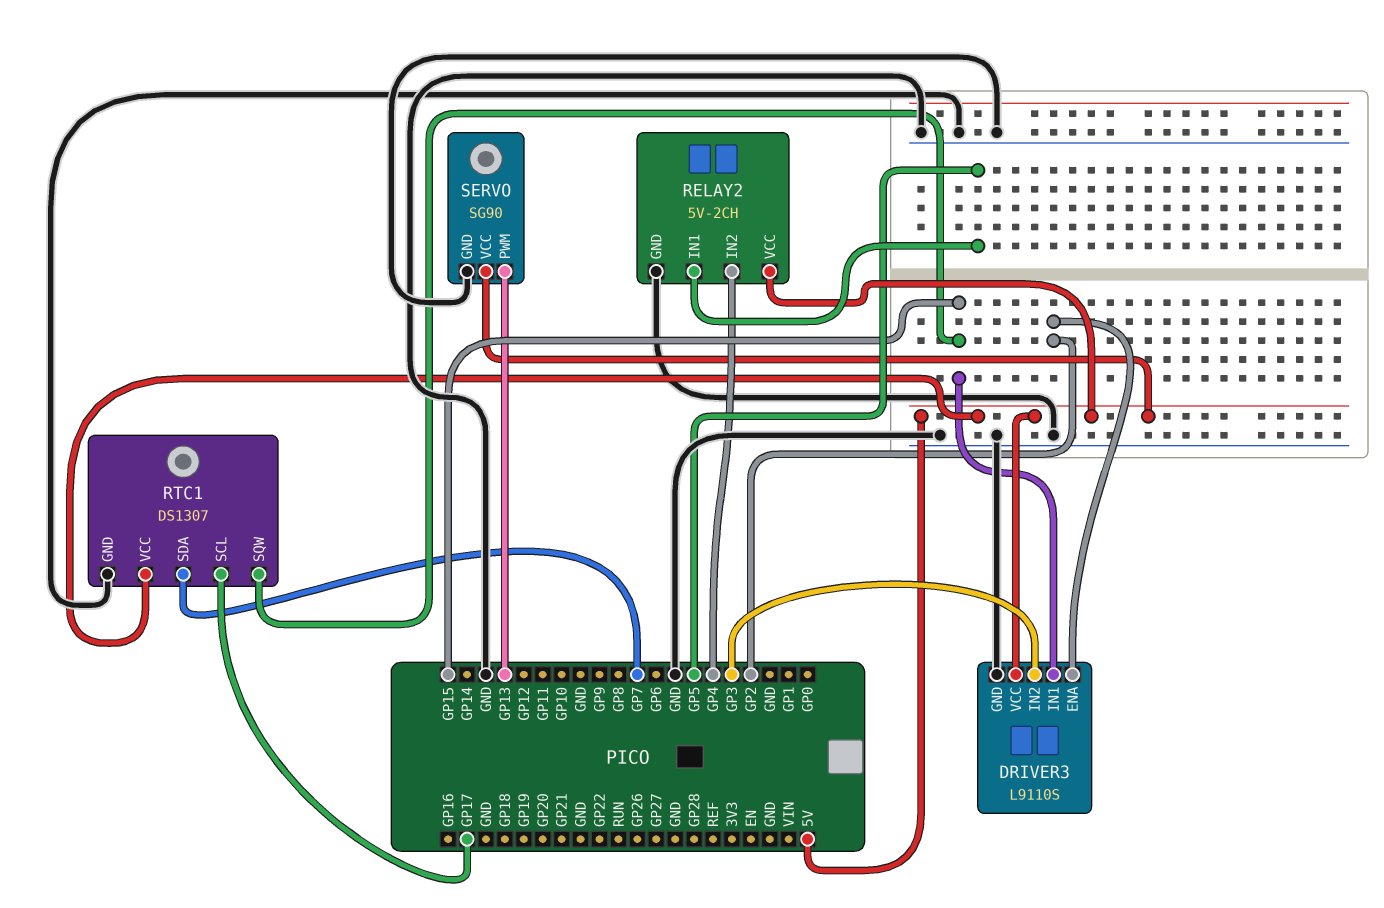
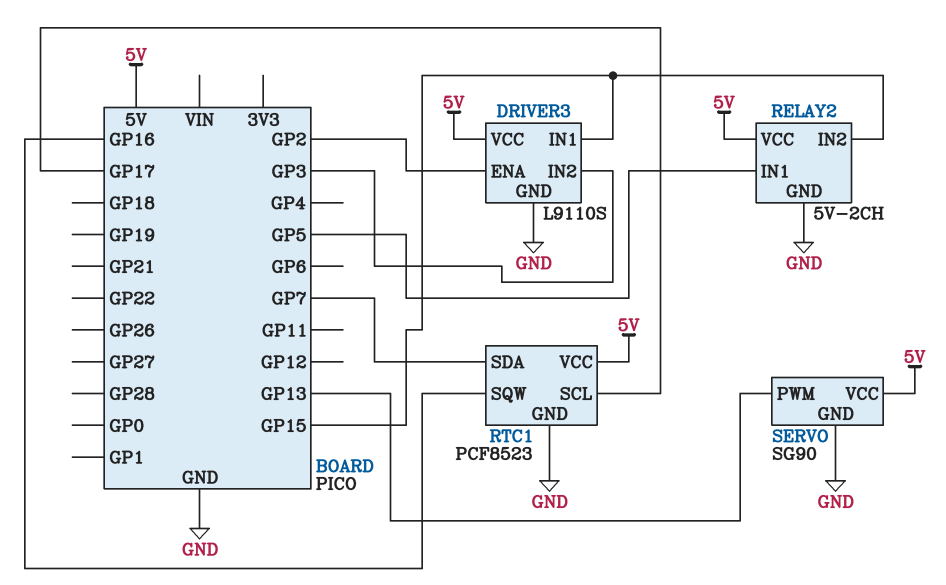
RELAY2 pin IN2: GP4 -> GP15
RTC1: DS1307 -> PCF8523
RTC1 pin SQW: GP15 -> GP16

